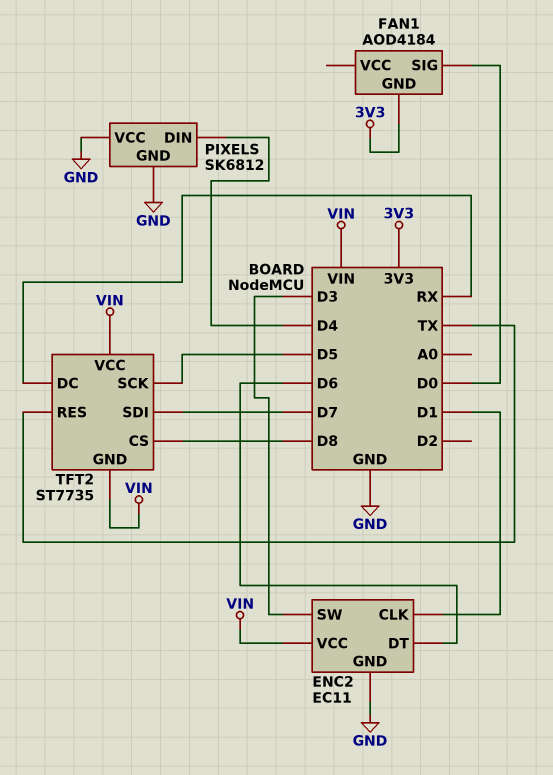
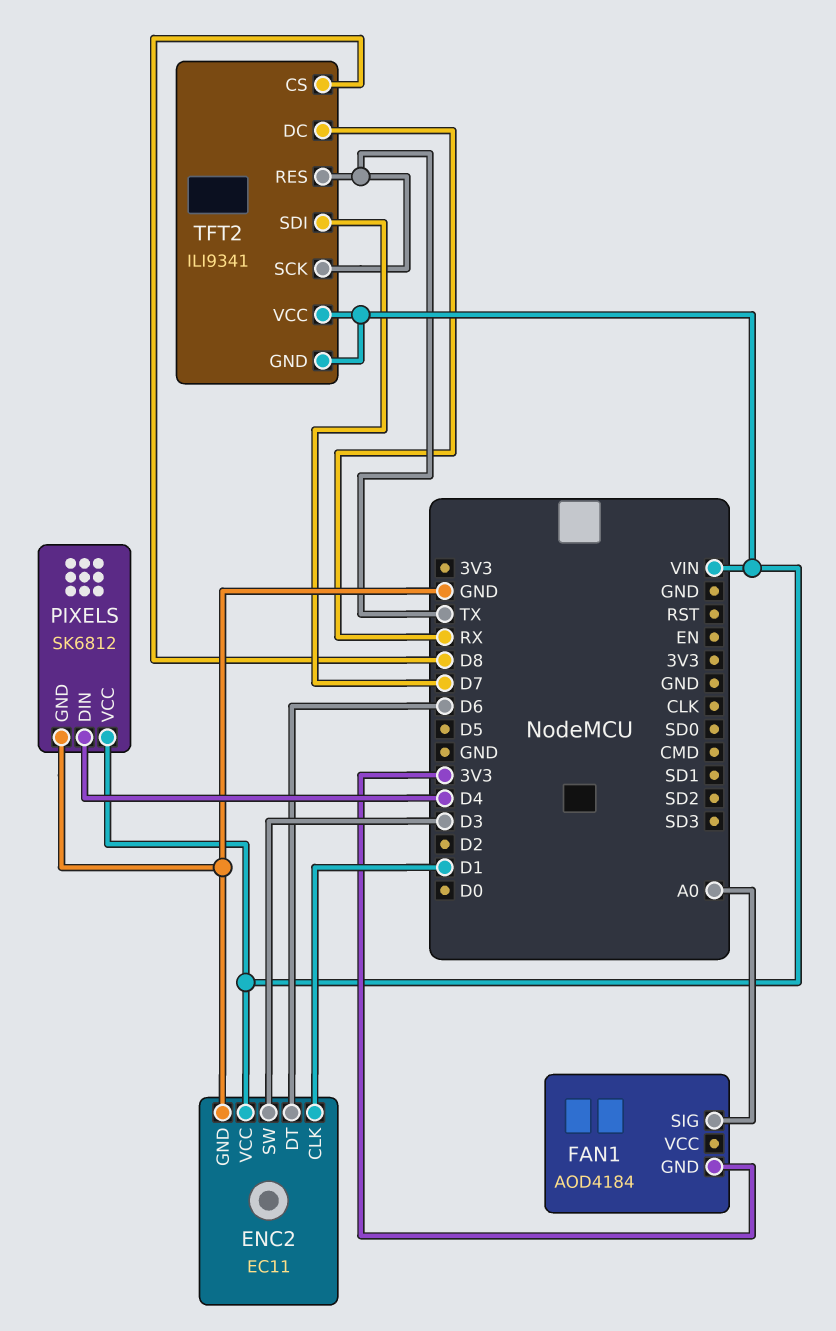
FAN1 pin SIG: D0 -> A0
PIXELS pin VCC: GND -> VIN
TFT2: ST7735 -> ILI9341
TFT2 pin SCK: D5 -> TX

